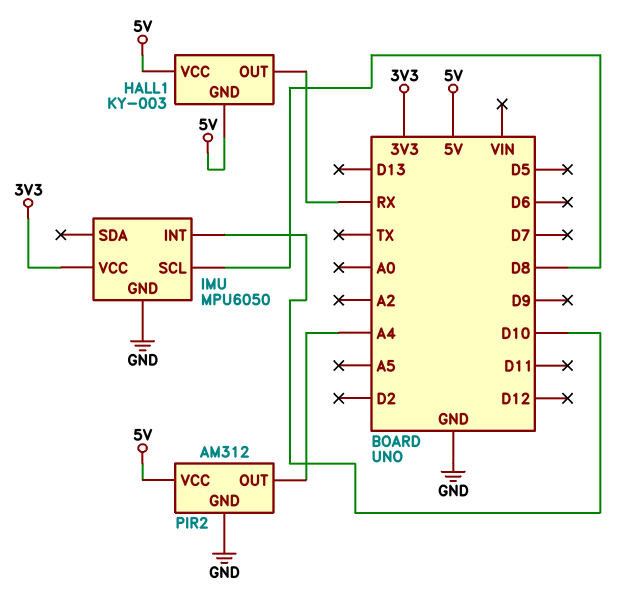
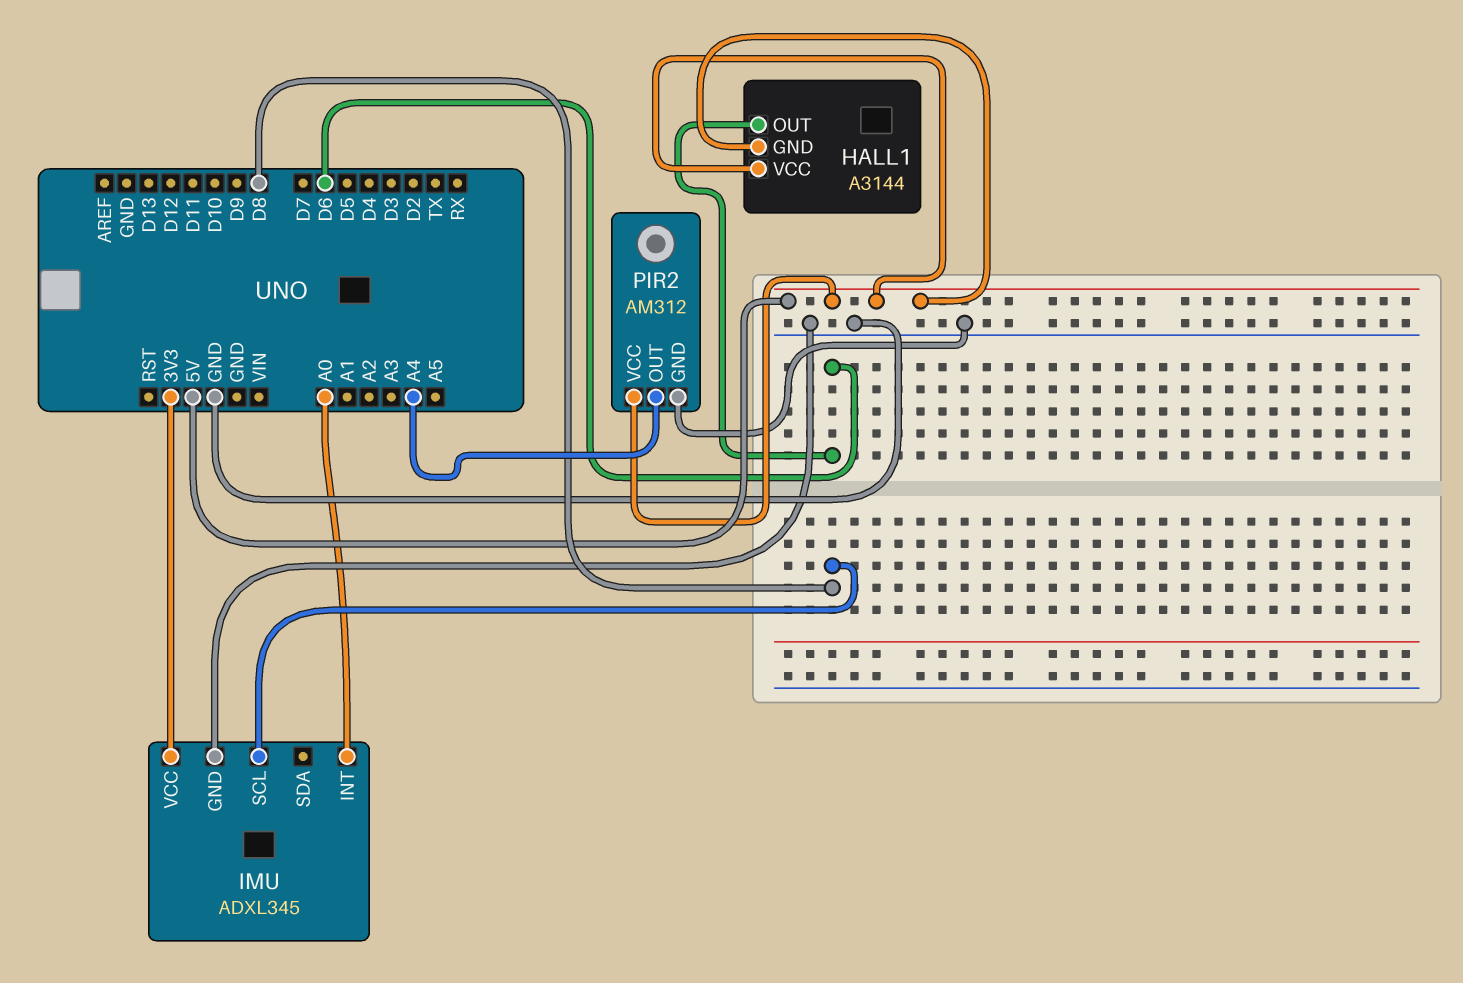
HALL1: KY-003 -> A3144
HALL1 pin OUT: RX -> D6
IMU: MPU6050 -> ADXL345
IMU pin INT: D10 -> A0

